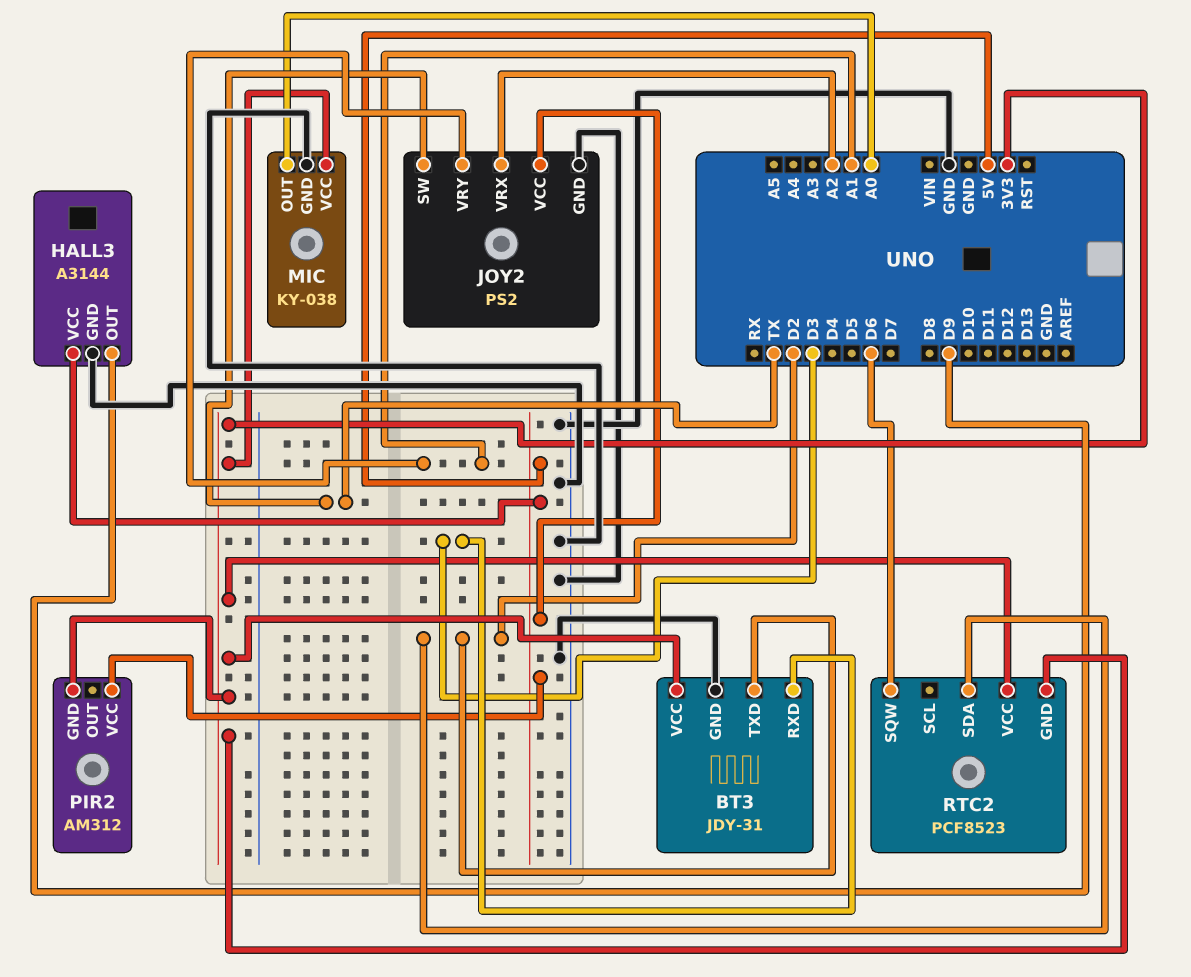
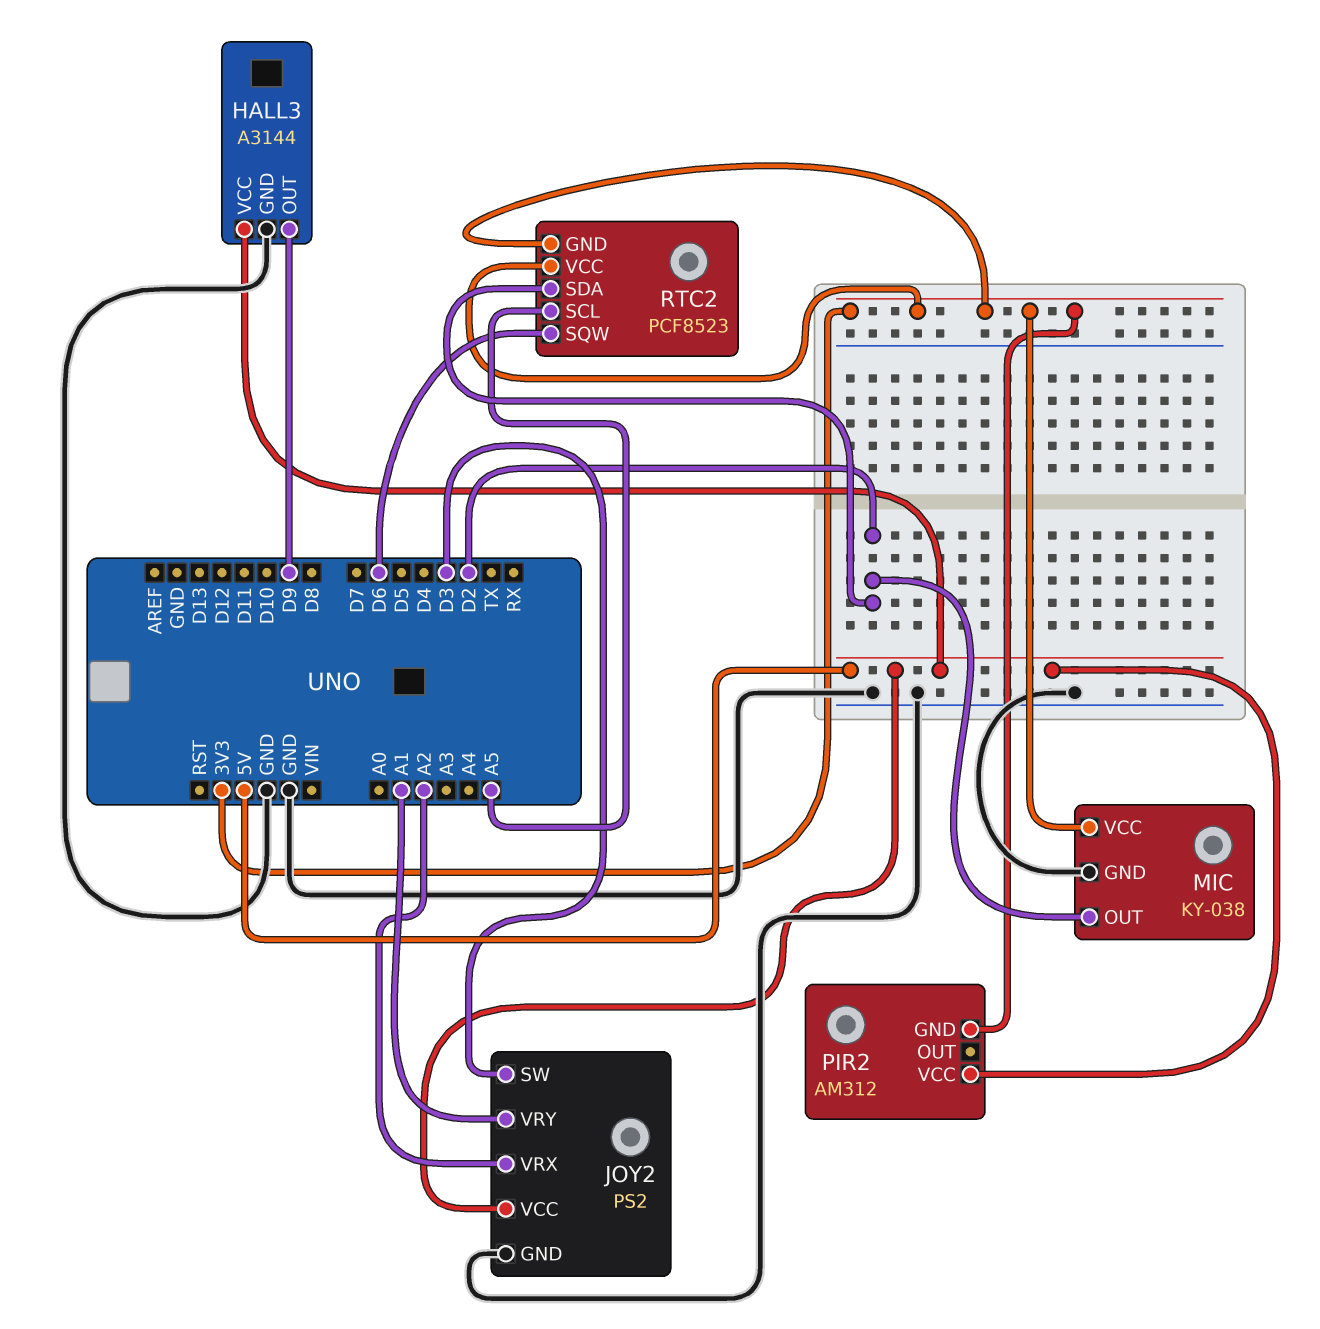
BT3: JDY-31 -> none
BT3 pin GND: GND -> none
BT3 pin RXD: D3 -> none
BT3 pin TXD: D2 -> none
BT3 pin VCC: 3V3 -> none
JOY2 pin SW: TX -> D3
MIC pin OUT: A0 -> D2
RTC2 pin SCL: none -> A5

